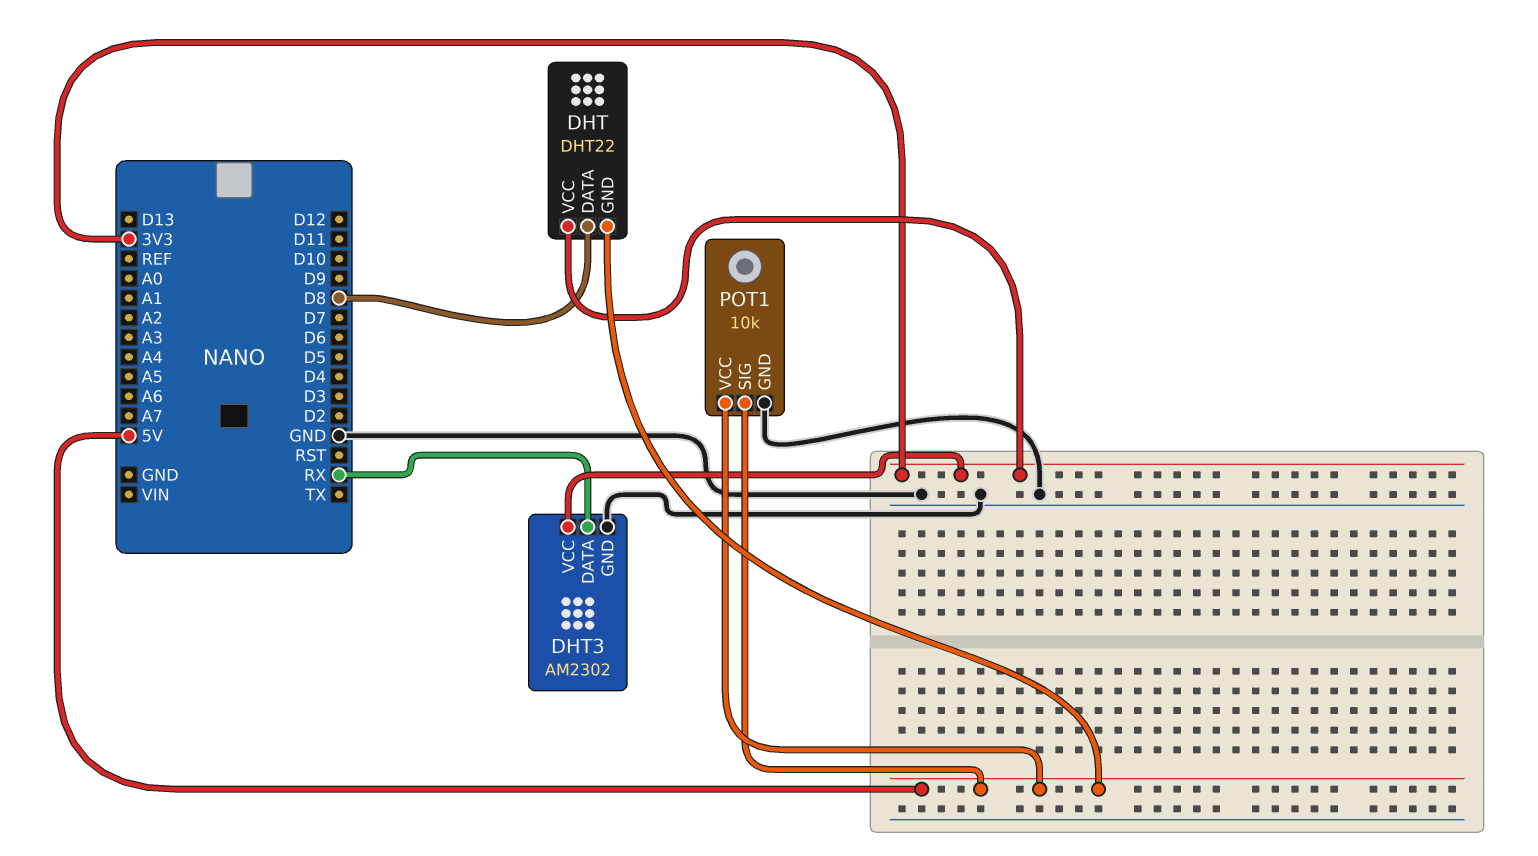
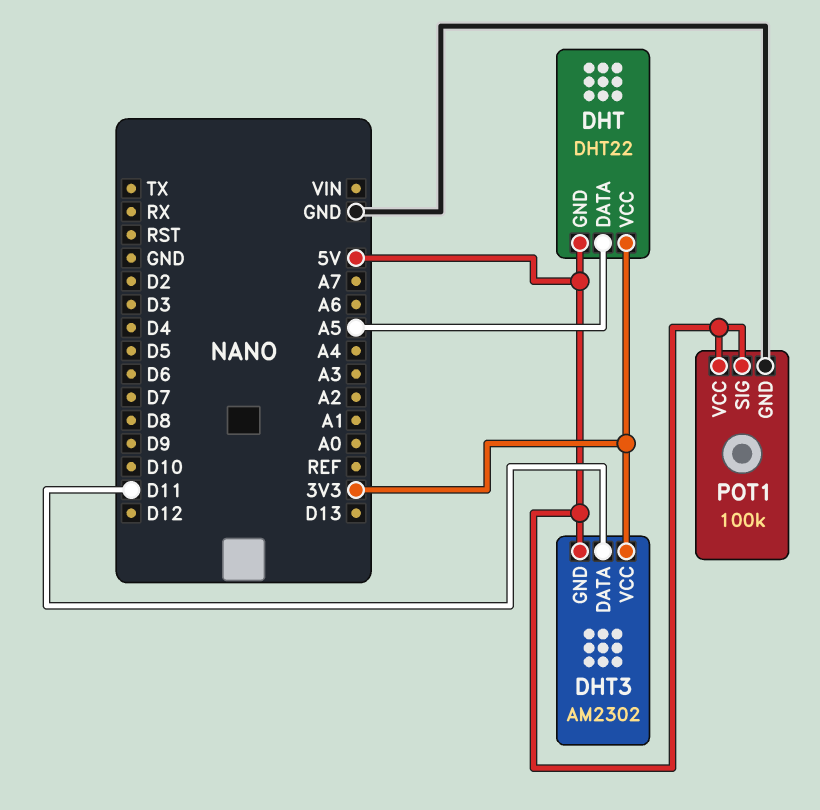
DHT pin DATA: D8 -> A5
DHT3 pin DATA: RX -> D11
DHT3 pin GND: GND -> 5V
POT1: 10k -> 100k

